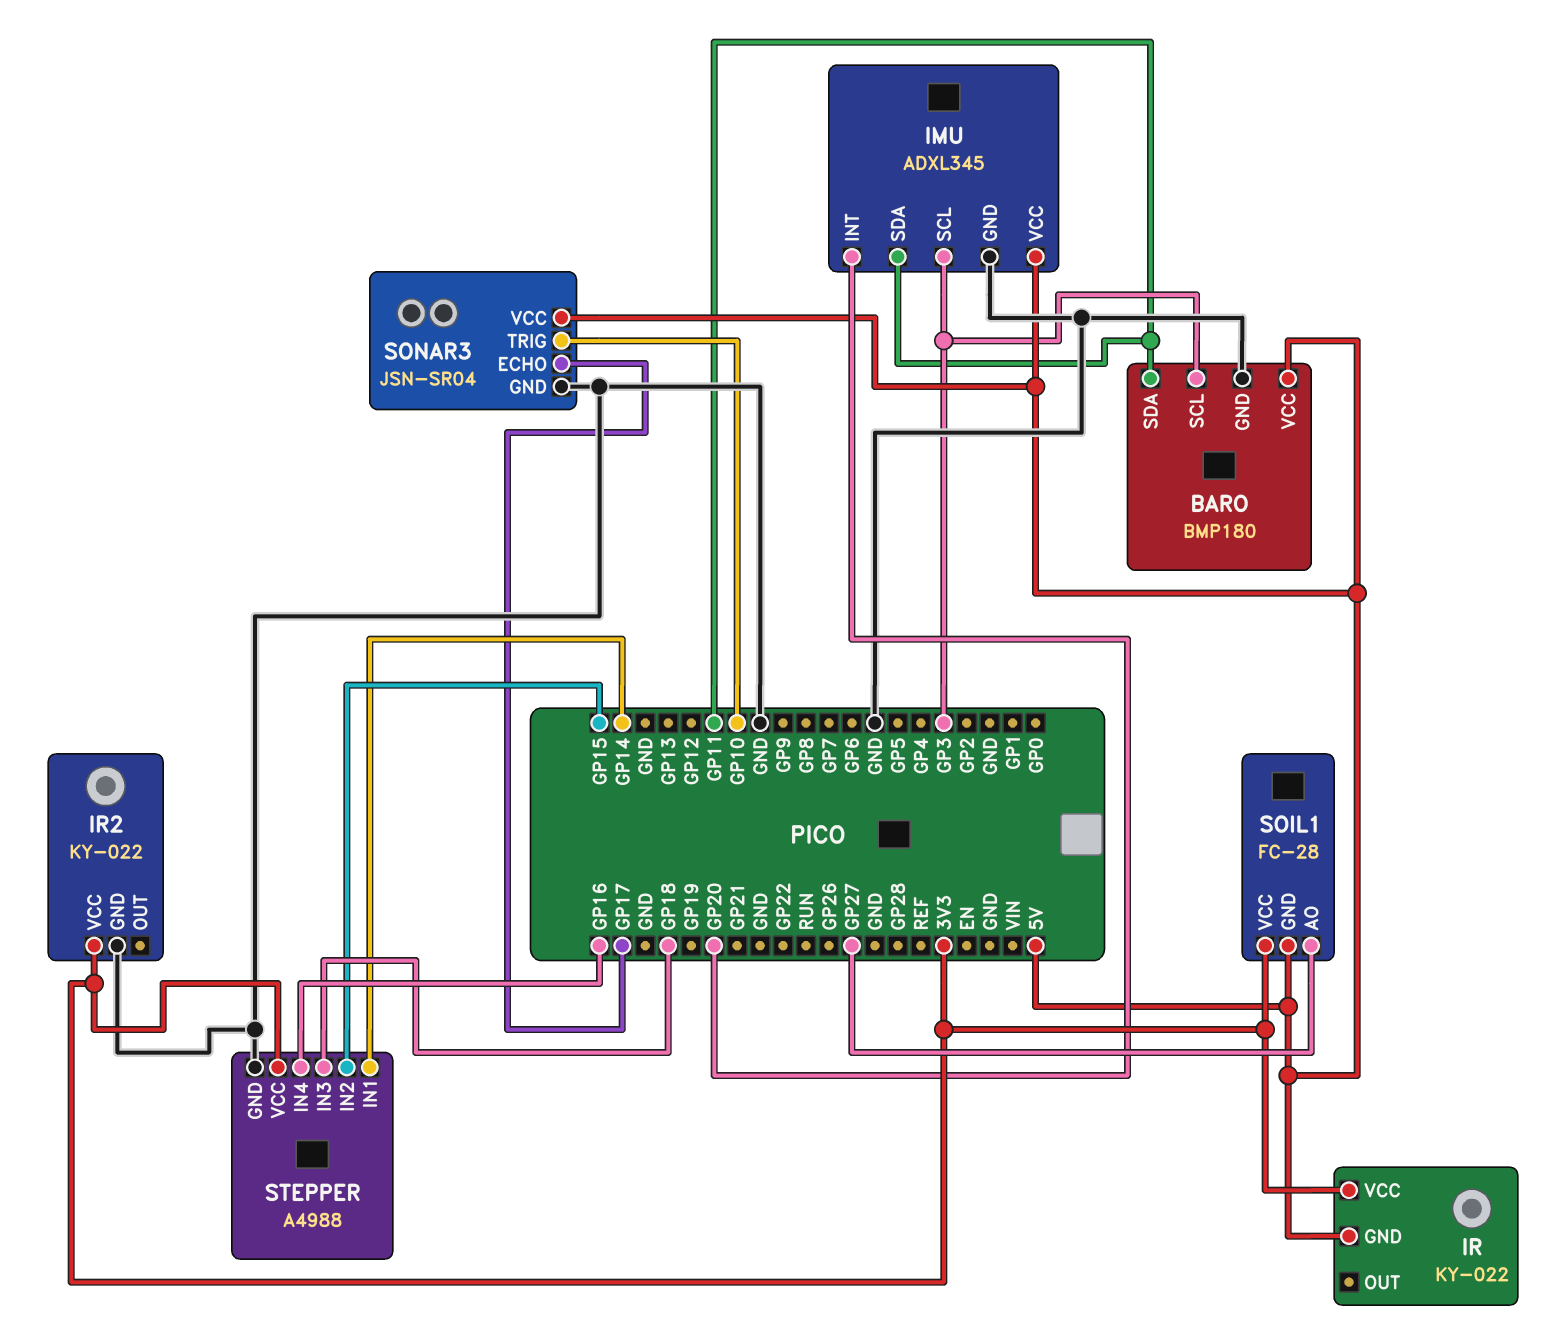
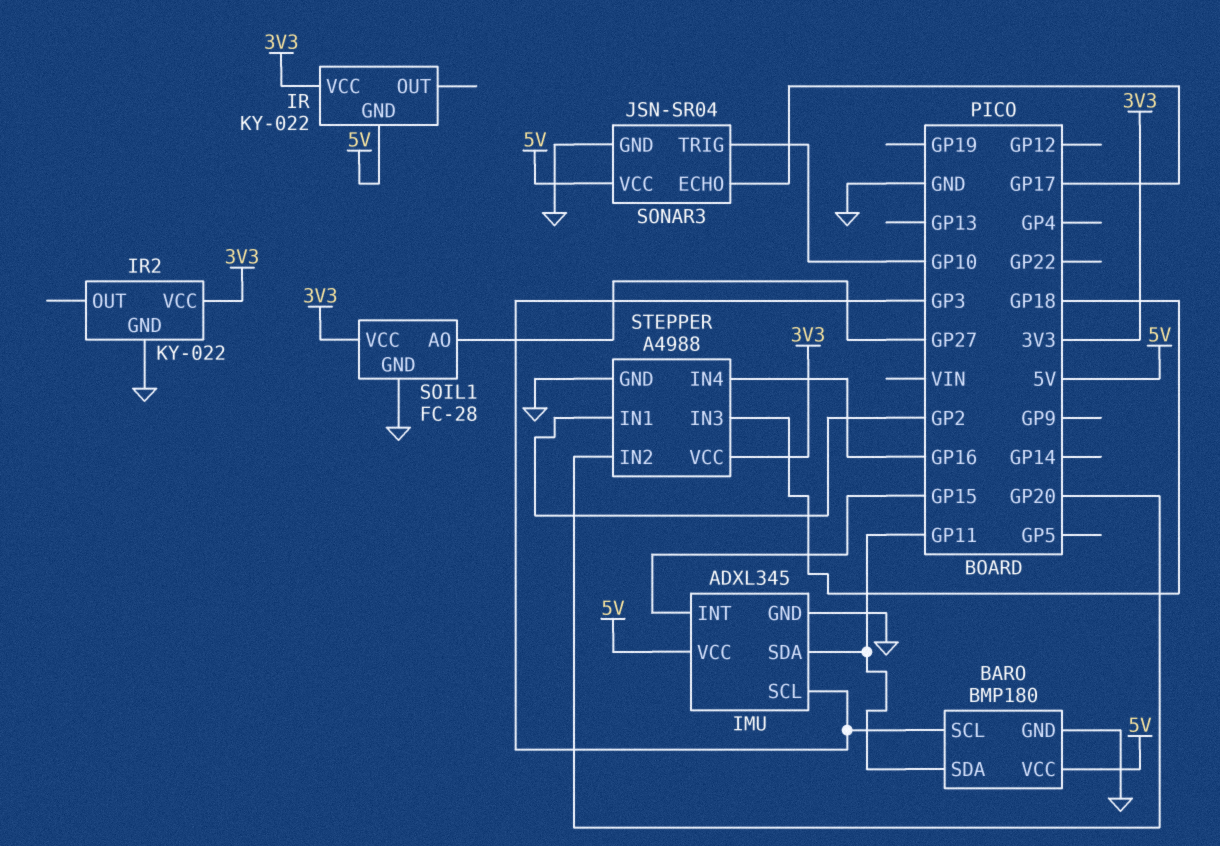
IMU pin INT: GP20 -> GP15
SOIL1 pin GND: 5V -> GND
STEPPER pin IN1: GP14 -> GP2
STEPPER pin IN2: GP15 -> GP20

